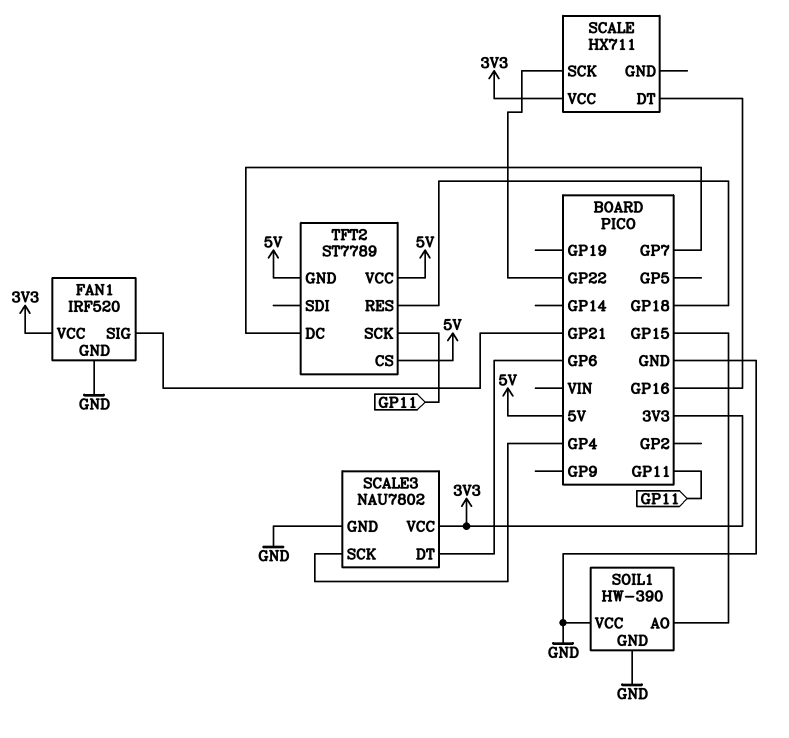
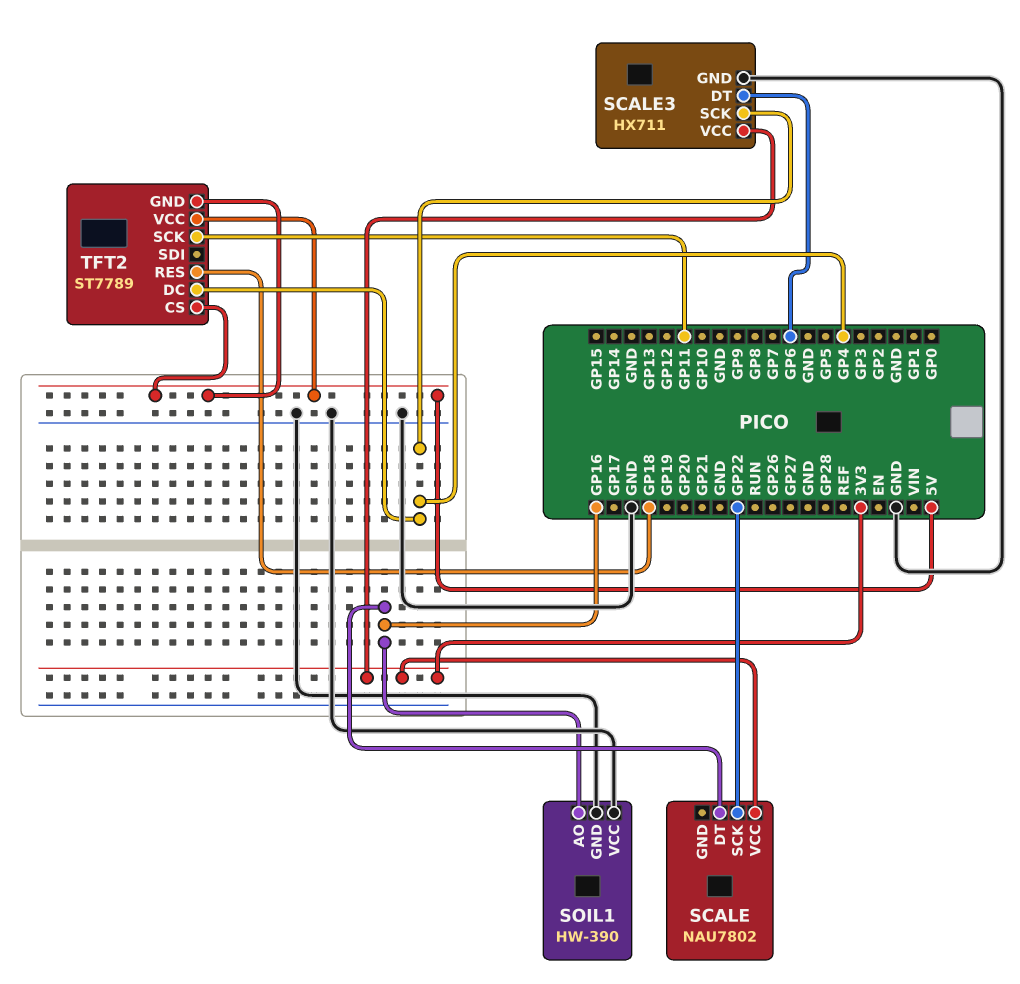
FAN1: IRF520 -> none
FAN1 pin GND: GND -> none
FAN1 pin SIG: GP21 -> none
FAN1 pin VCC: 3V3 -> none
SCALE: HX711 -> NAU7802
SCALE3: NAU7802 -> HX711
SOIL1 pin AO: GP15 -> GP16
TFT2 pin DC: GP7 -> GP4

